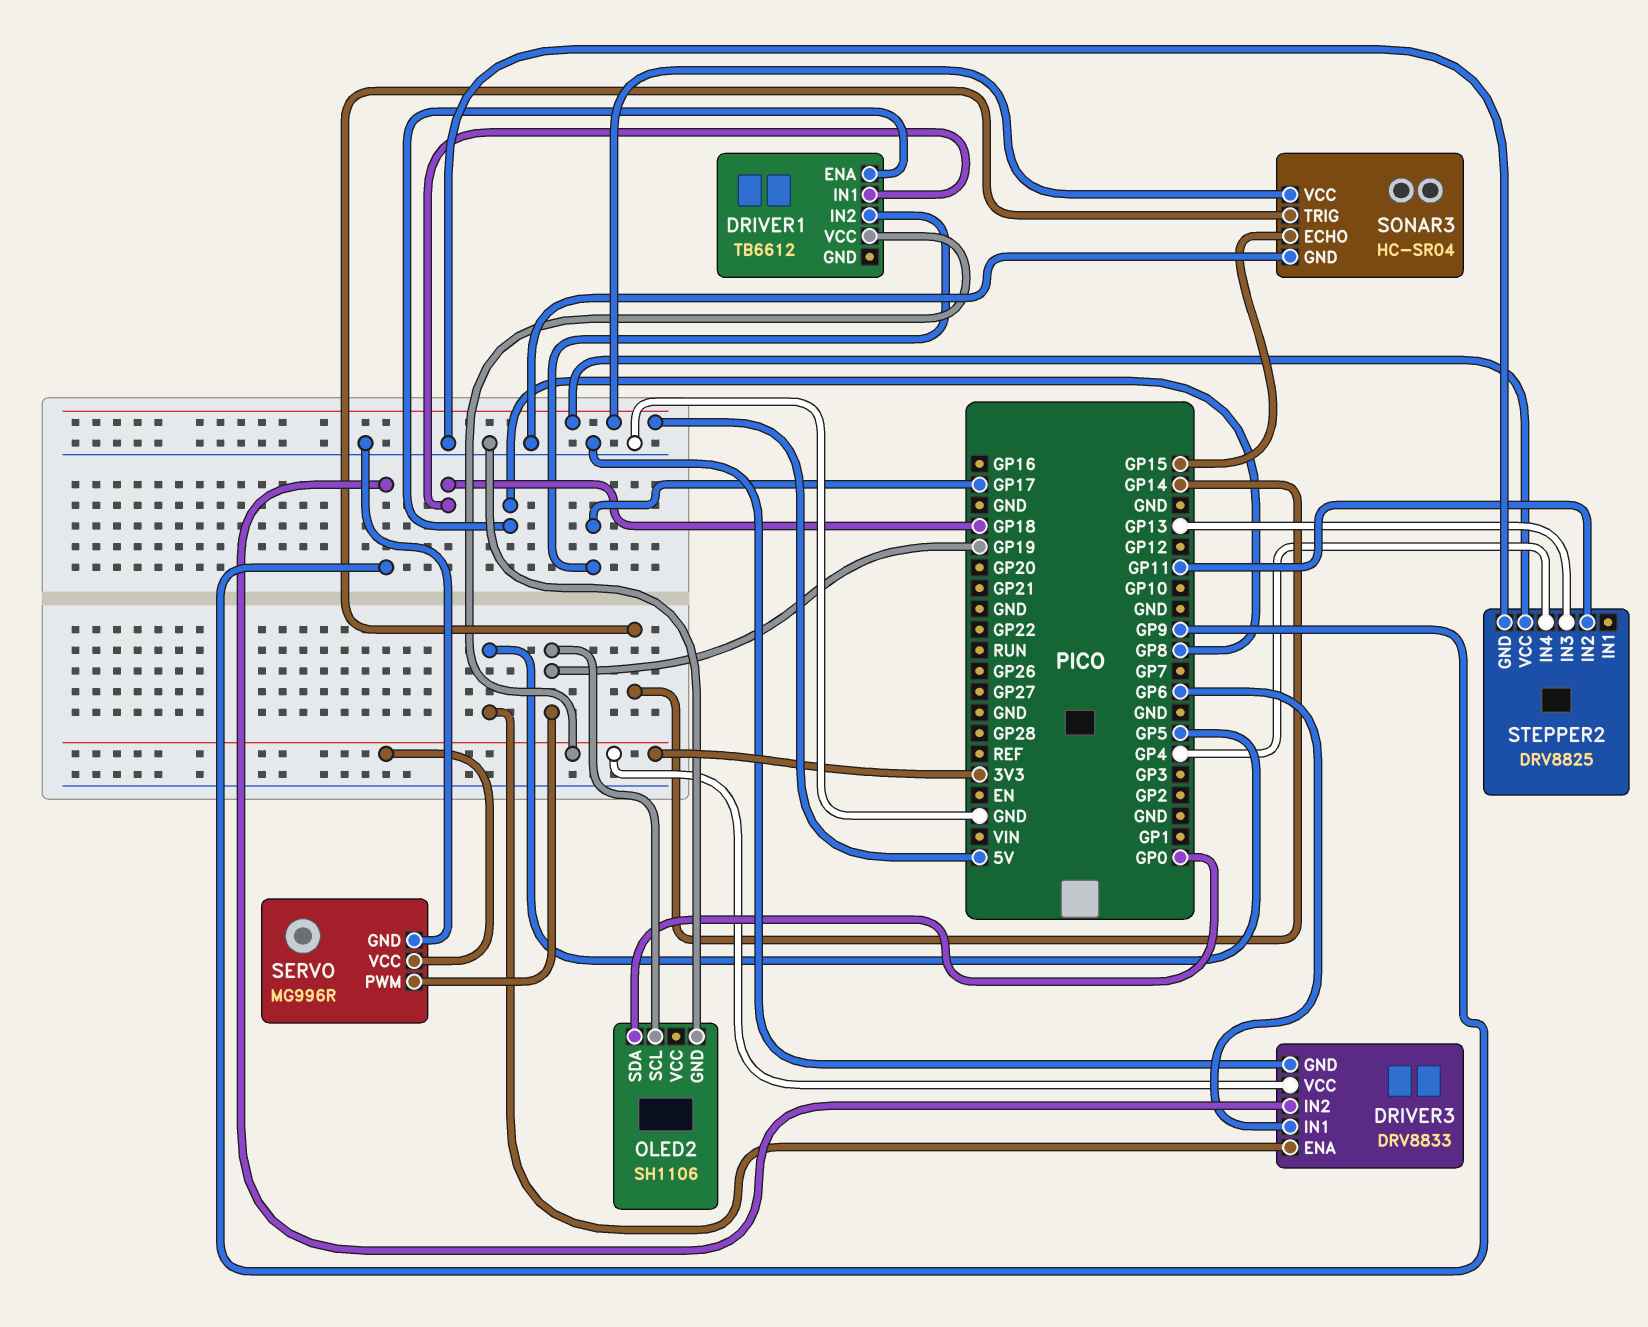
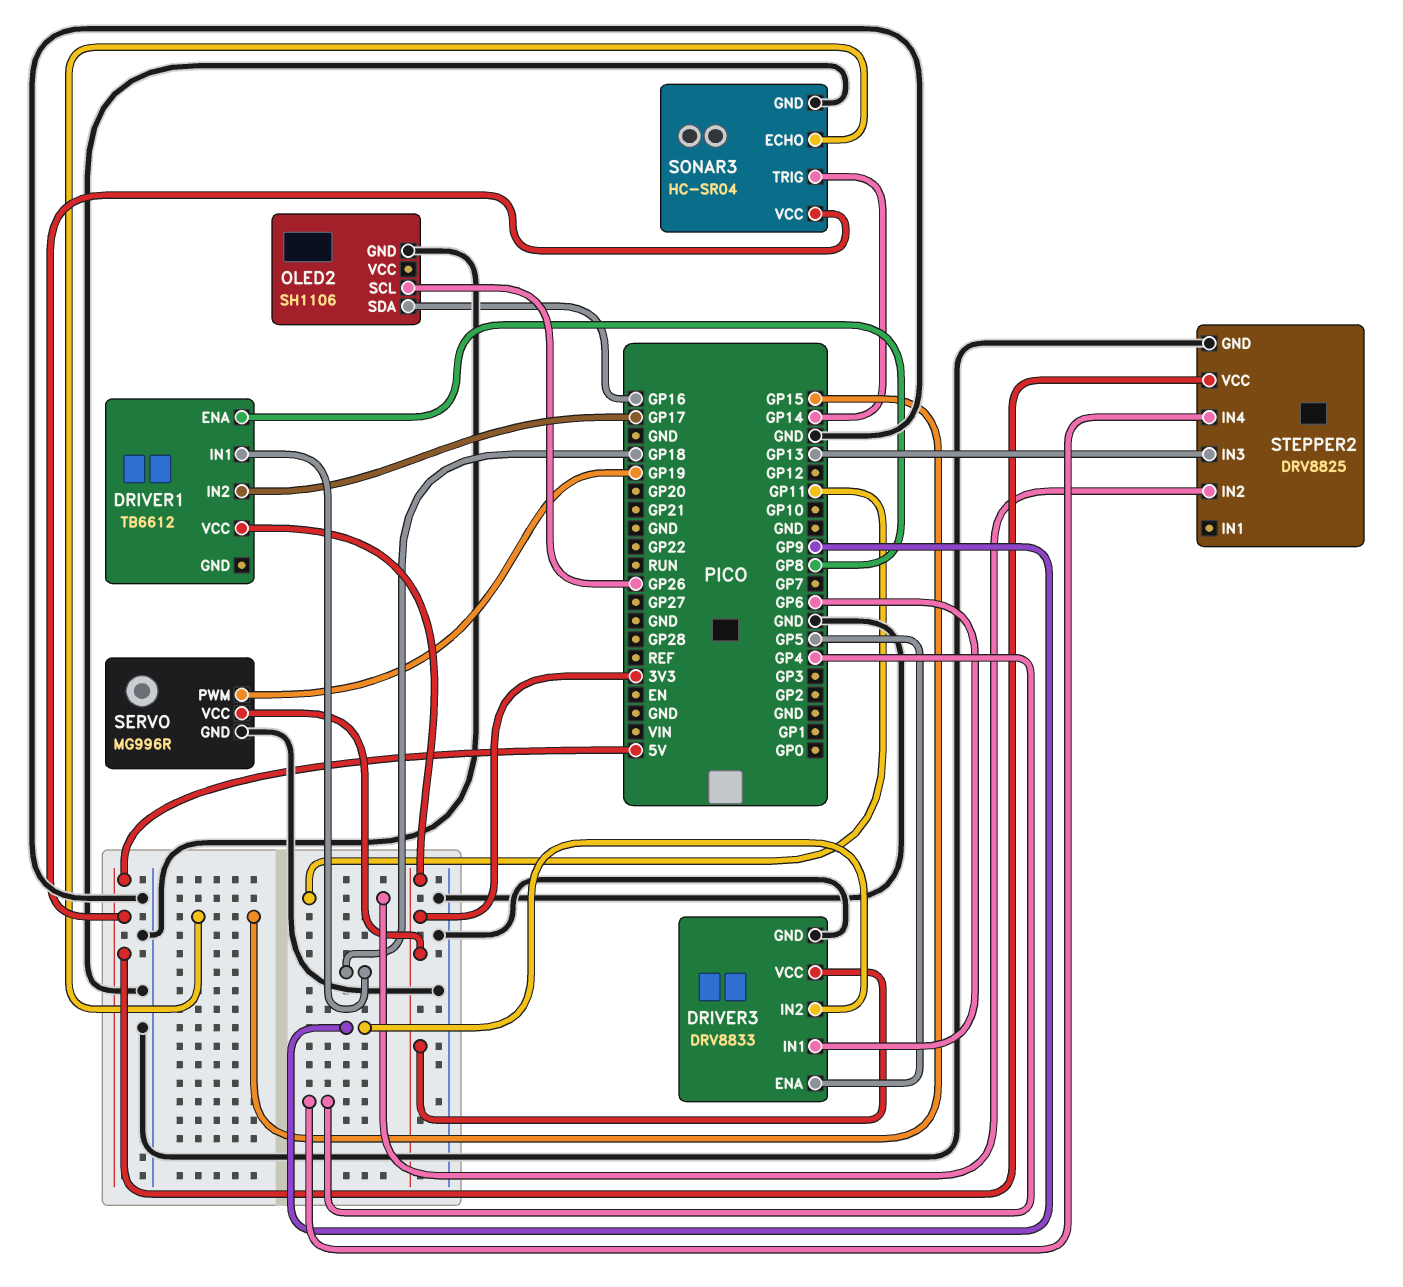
OLED2 pin SCL: GP19 -> GP26
OLED2 pin SDA: GP0 -> GP16

